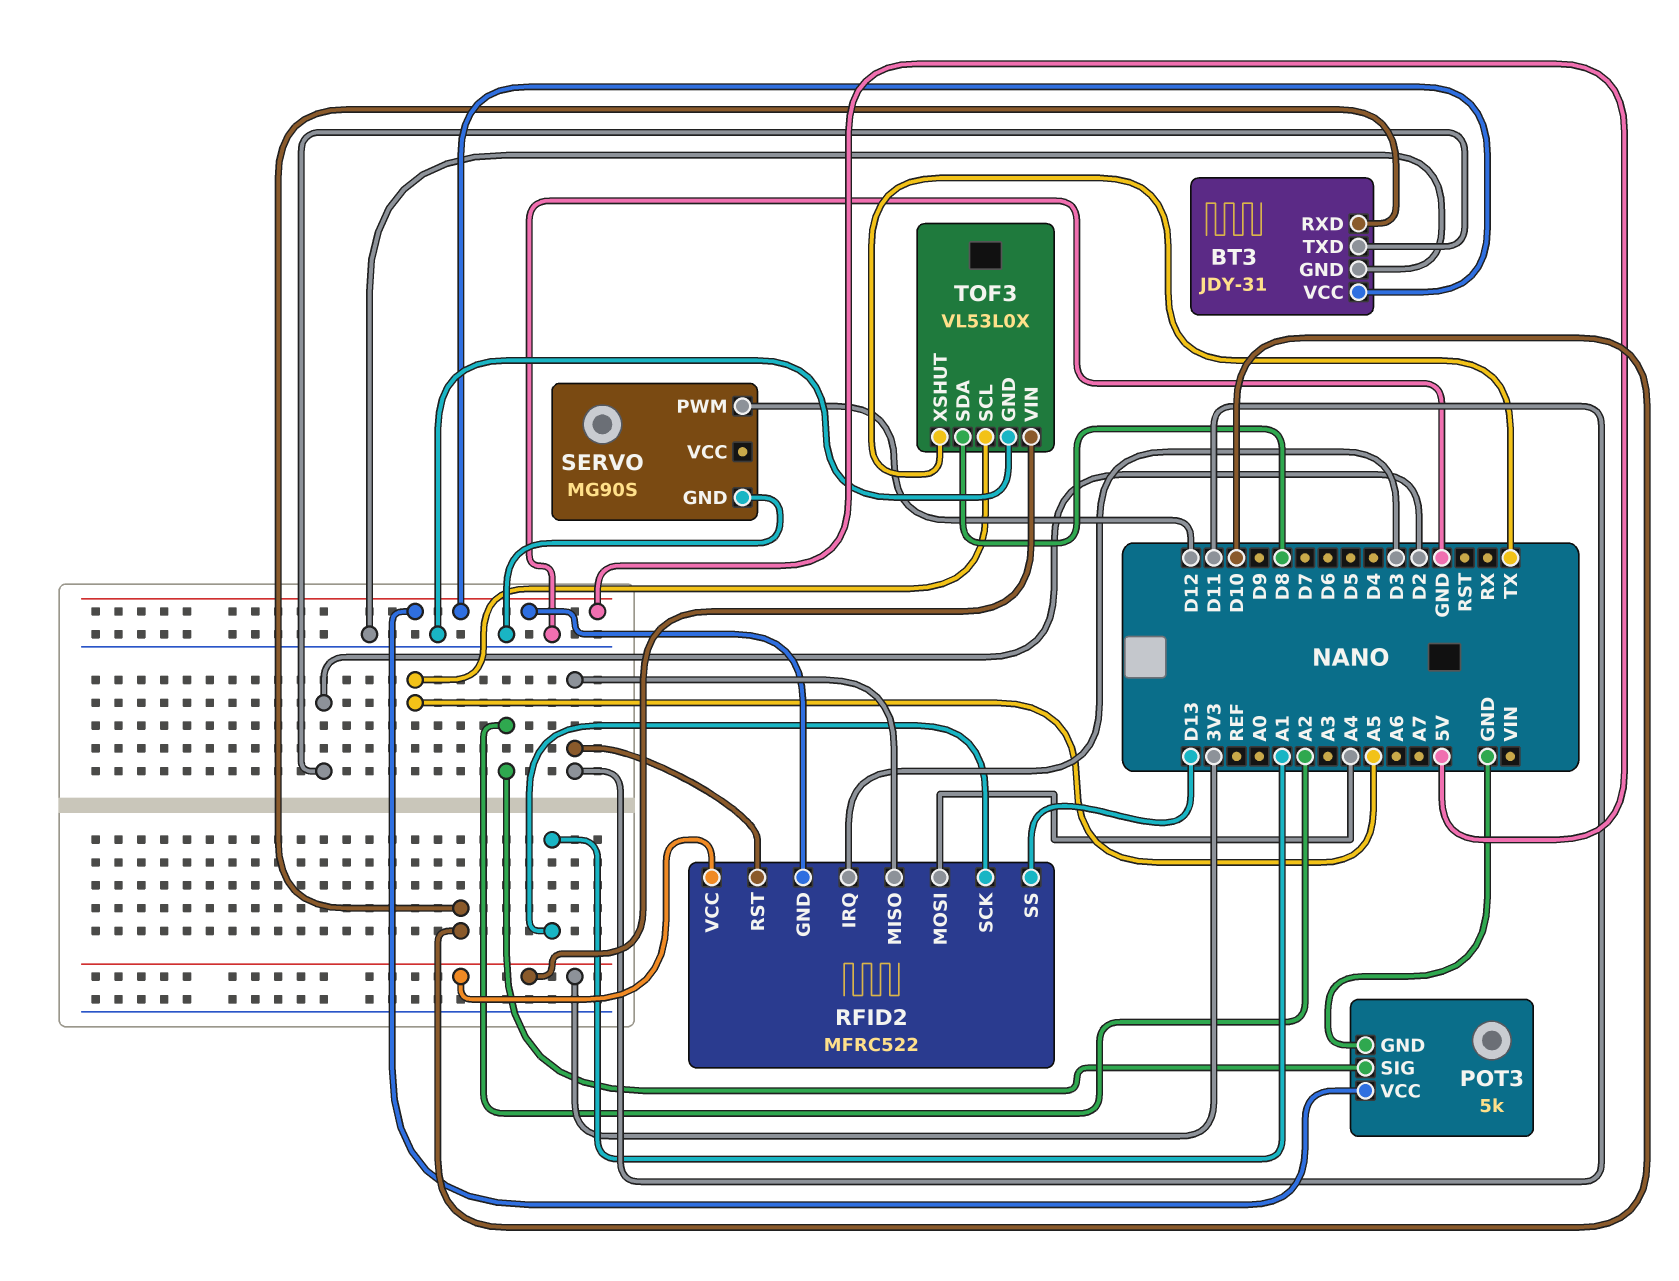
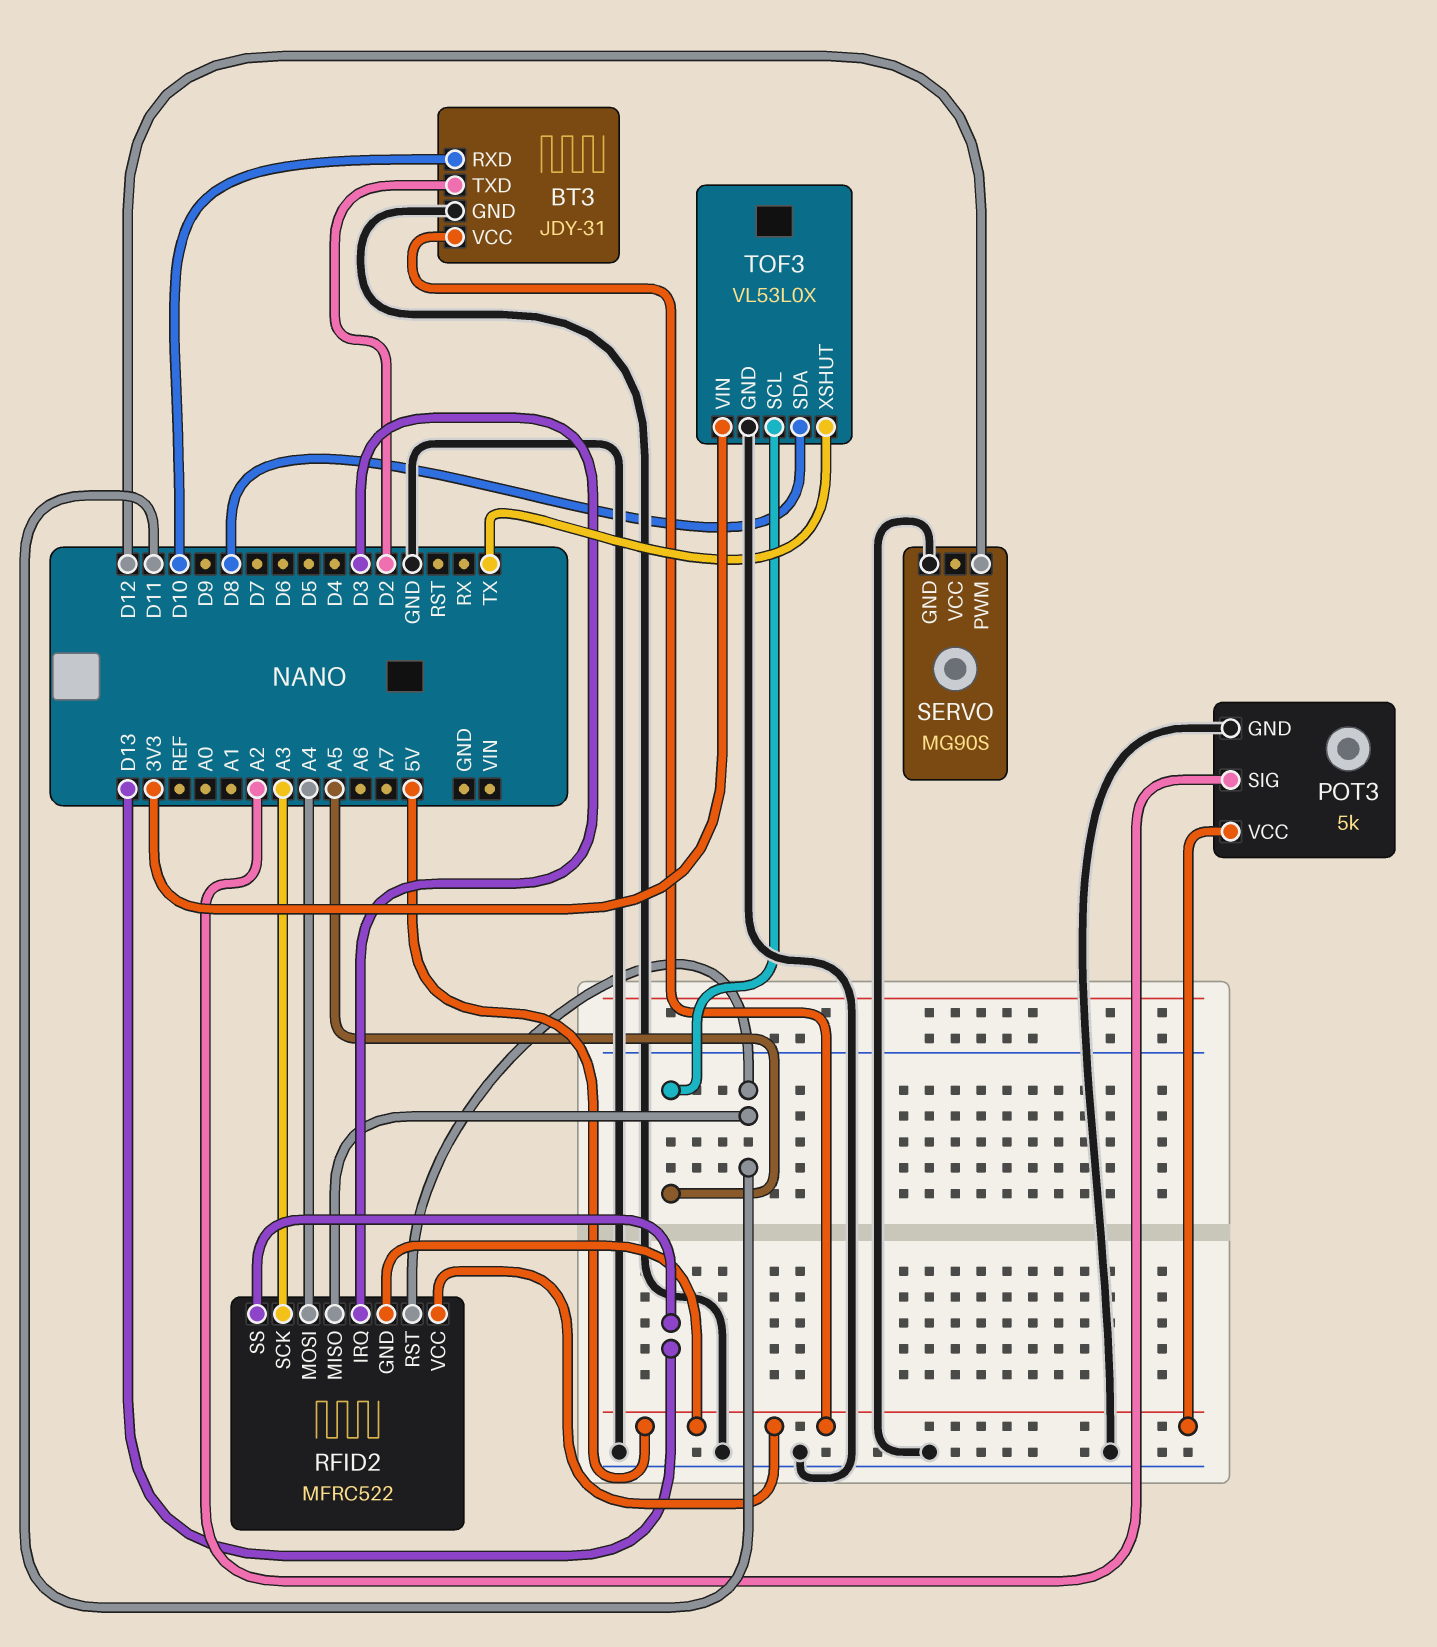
RFID2 pin SCK: A1 -> A3
RFID2 pin VCC: 3V3 -> 5V

